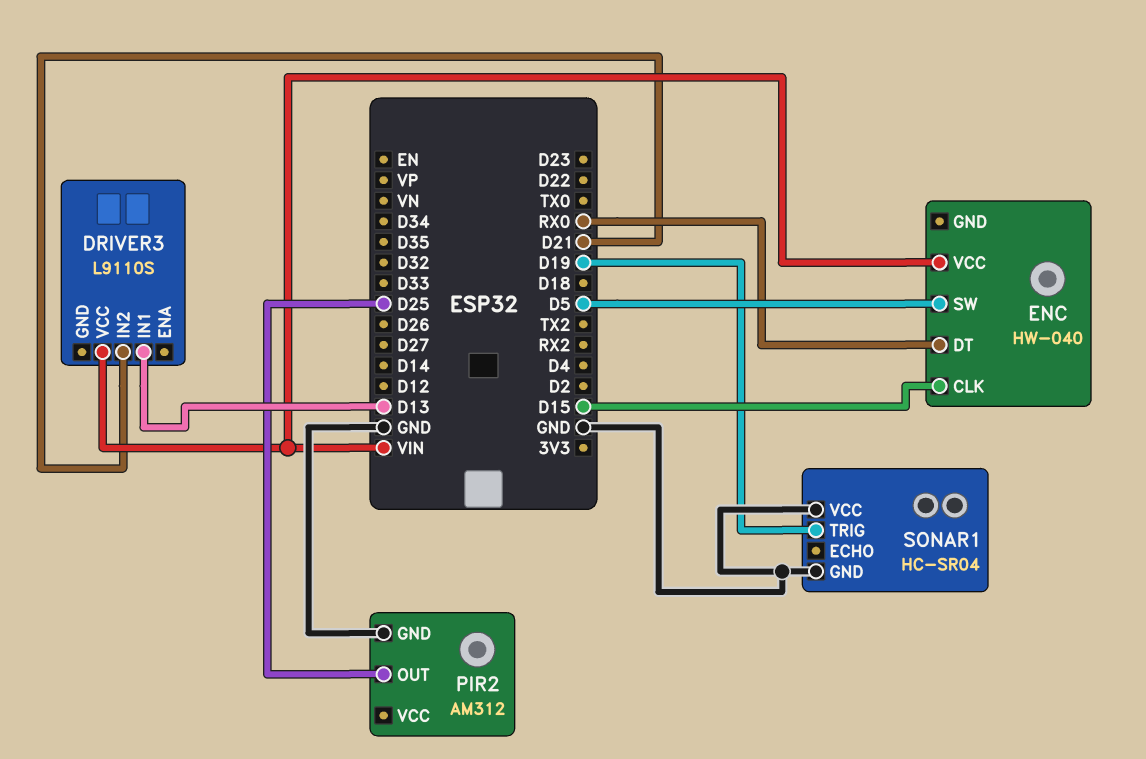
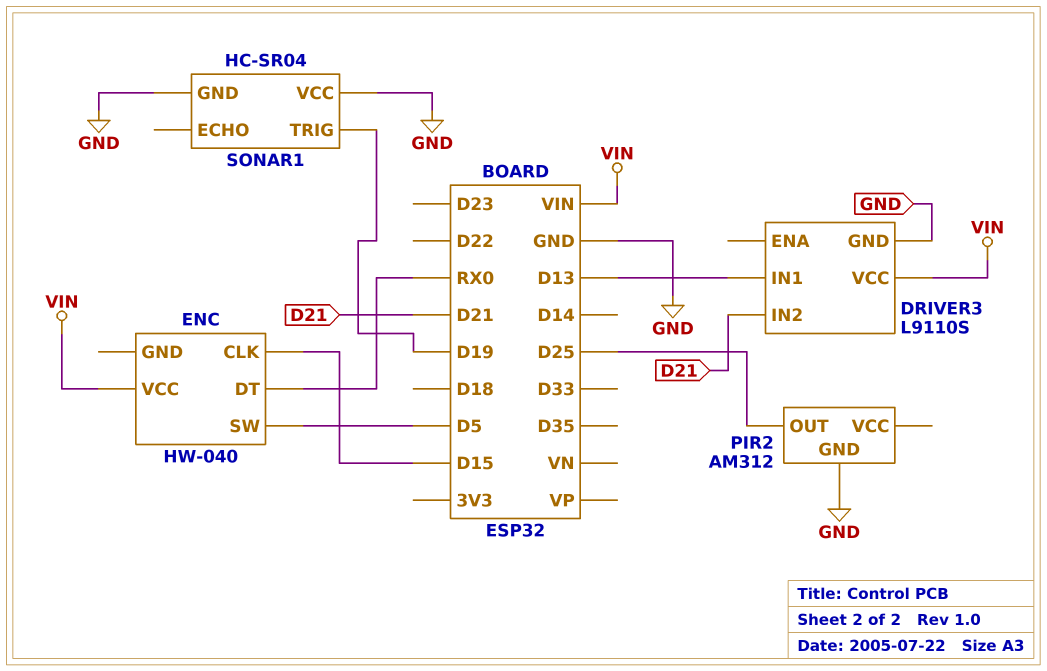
DRIVER3 pin GND: none -> GND

